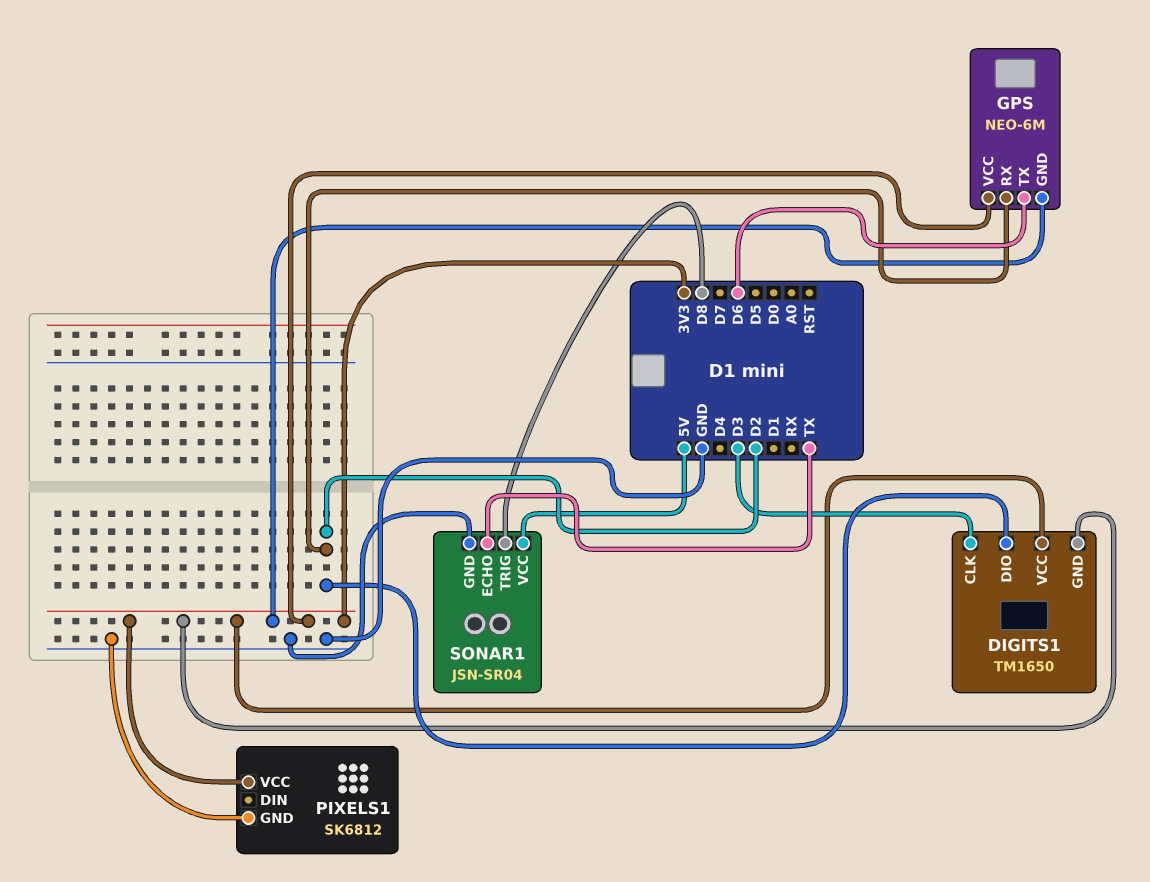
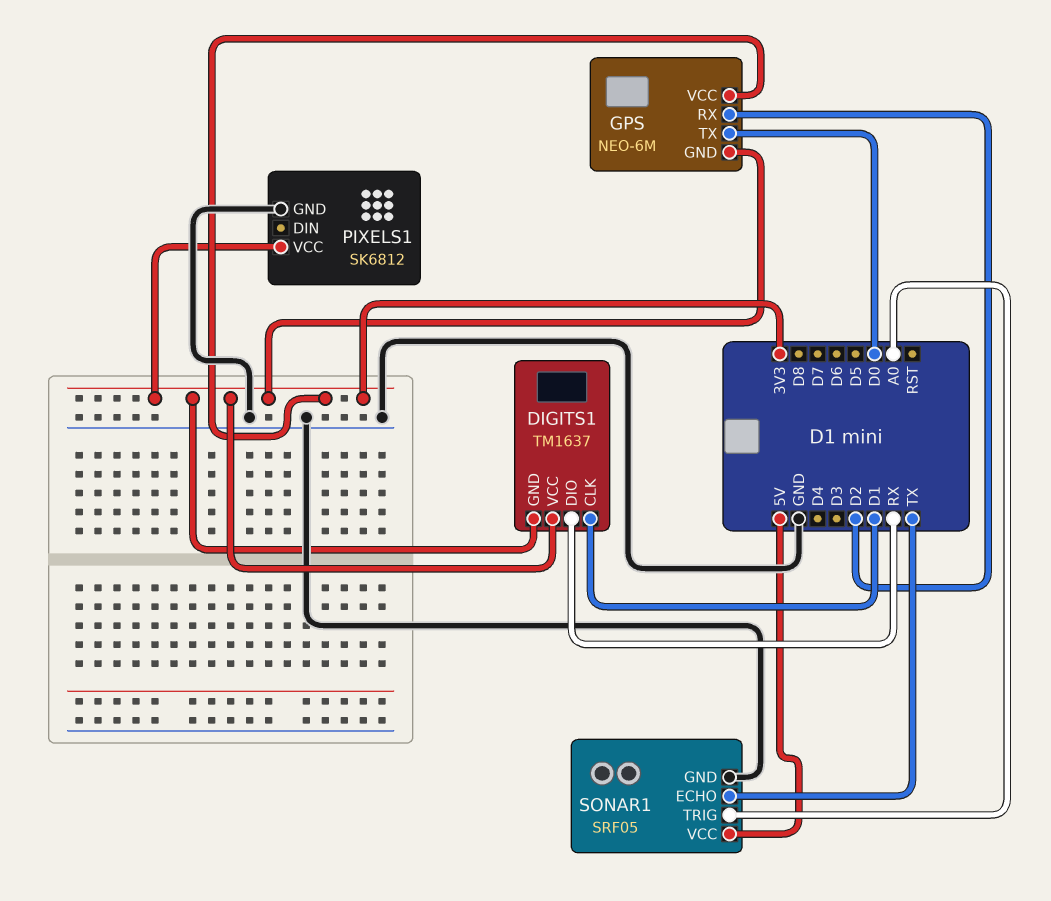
DIGITS1: TM1650 -> TM1637
DIGITS1 pin CLK: D3 -> D1
DIGITS1 pin DIO: D2 -> RX
GPS pin TX: D6 -> D0
SONAR1: JSN-SR04 -> SRF05
SONAR1 pin TRIG: D8 -> A0

